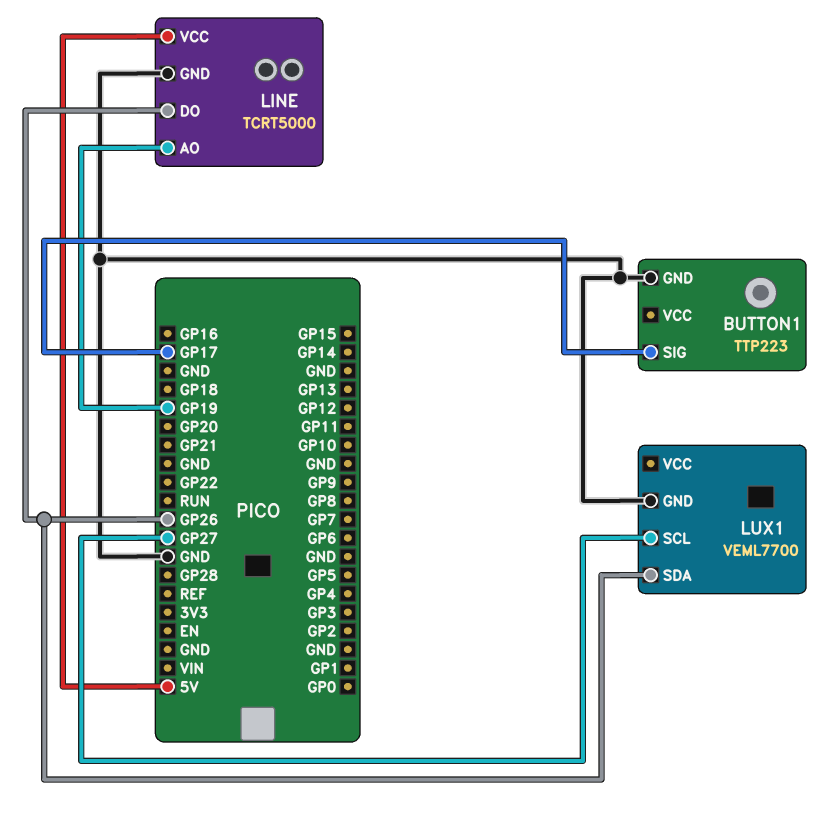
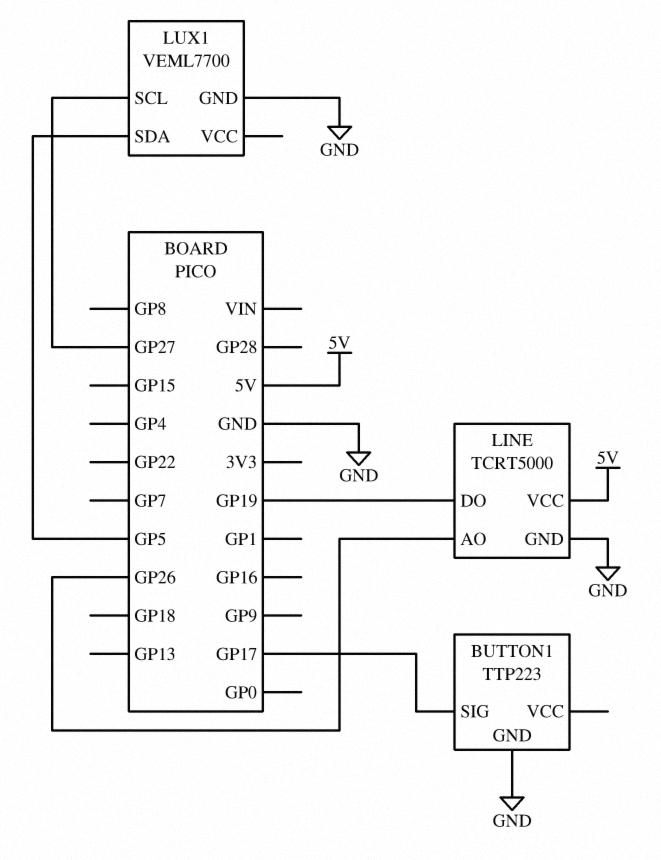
LINE pin AO: GP19 -> GP26
LINE pin DO: GP26 -> GP19
LUX1 pin SDA: GP26 -> GP5

